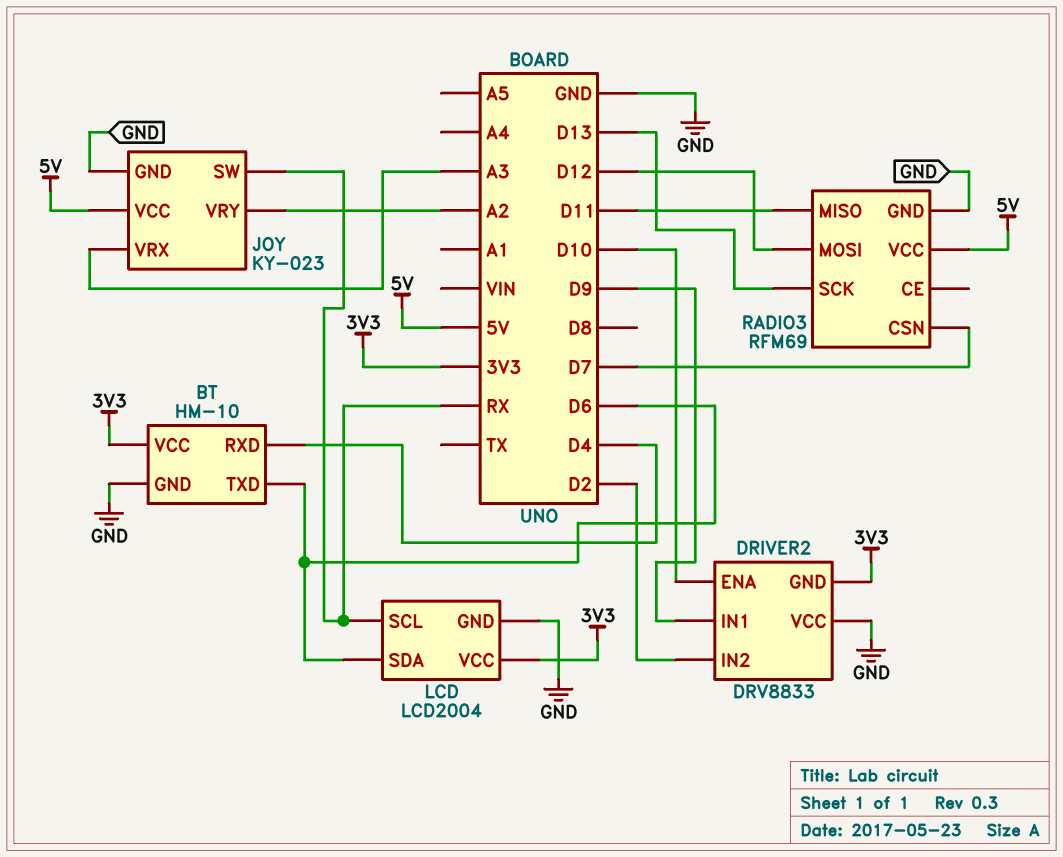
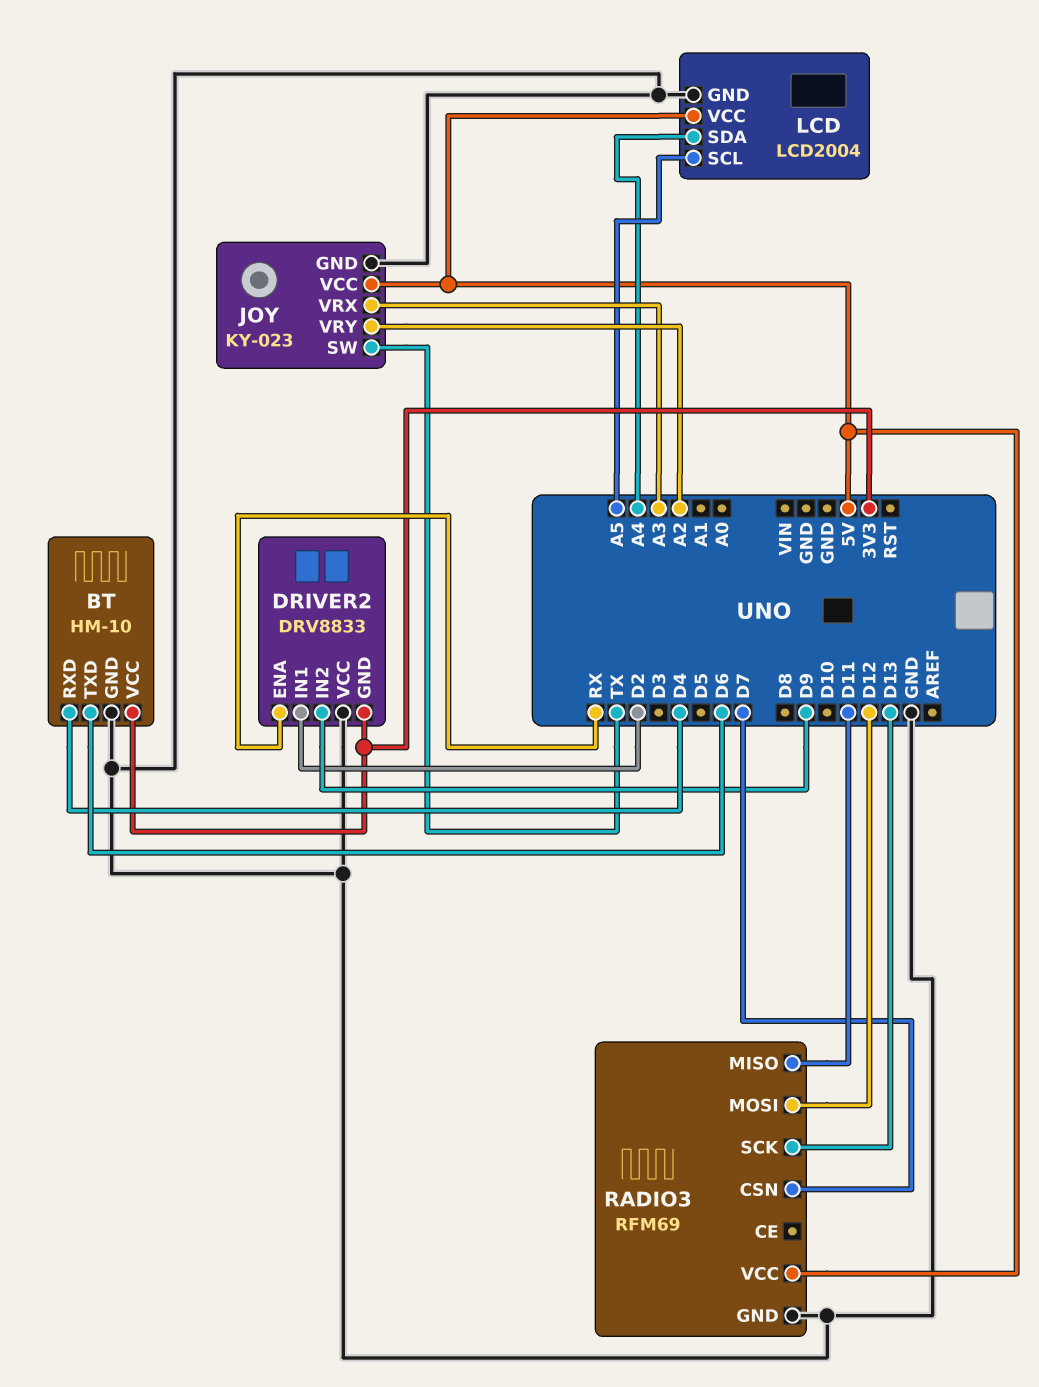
DRIVER2 pin ENA: D10 -> RX
DRIVER2 pin IN1: D9 -> D2
DRIVER2 pin IN2: D2 -> D9
JOY pin SW: RX -> TX
LCD pin SCL: RX -> A5
LCD pin SDA: D6 -> A4
LCD pin VCC: 3V3 -> 5V

